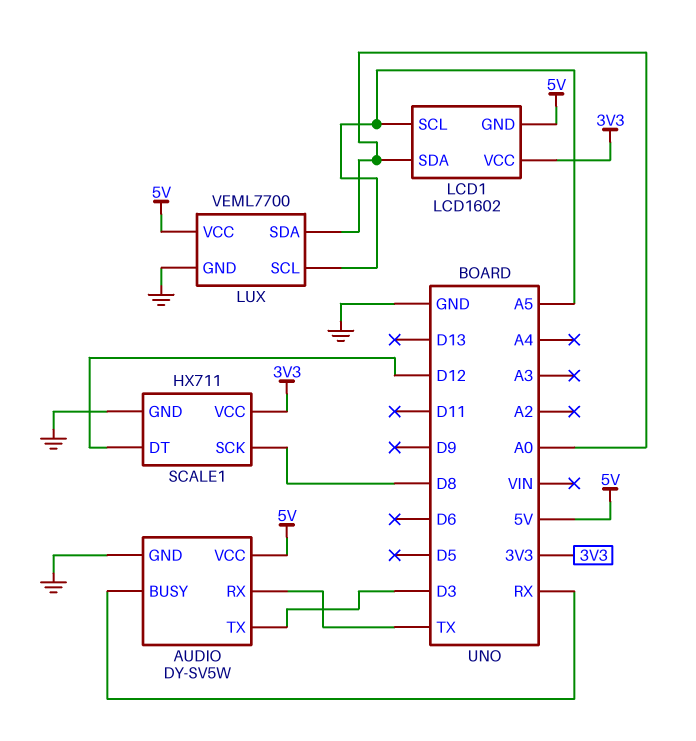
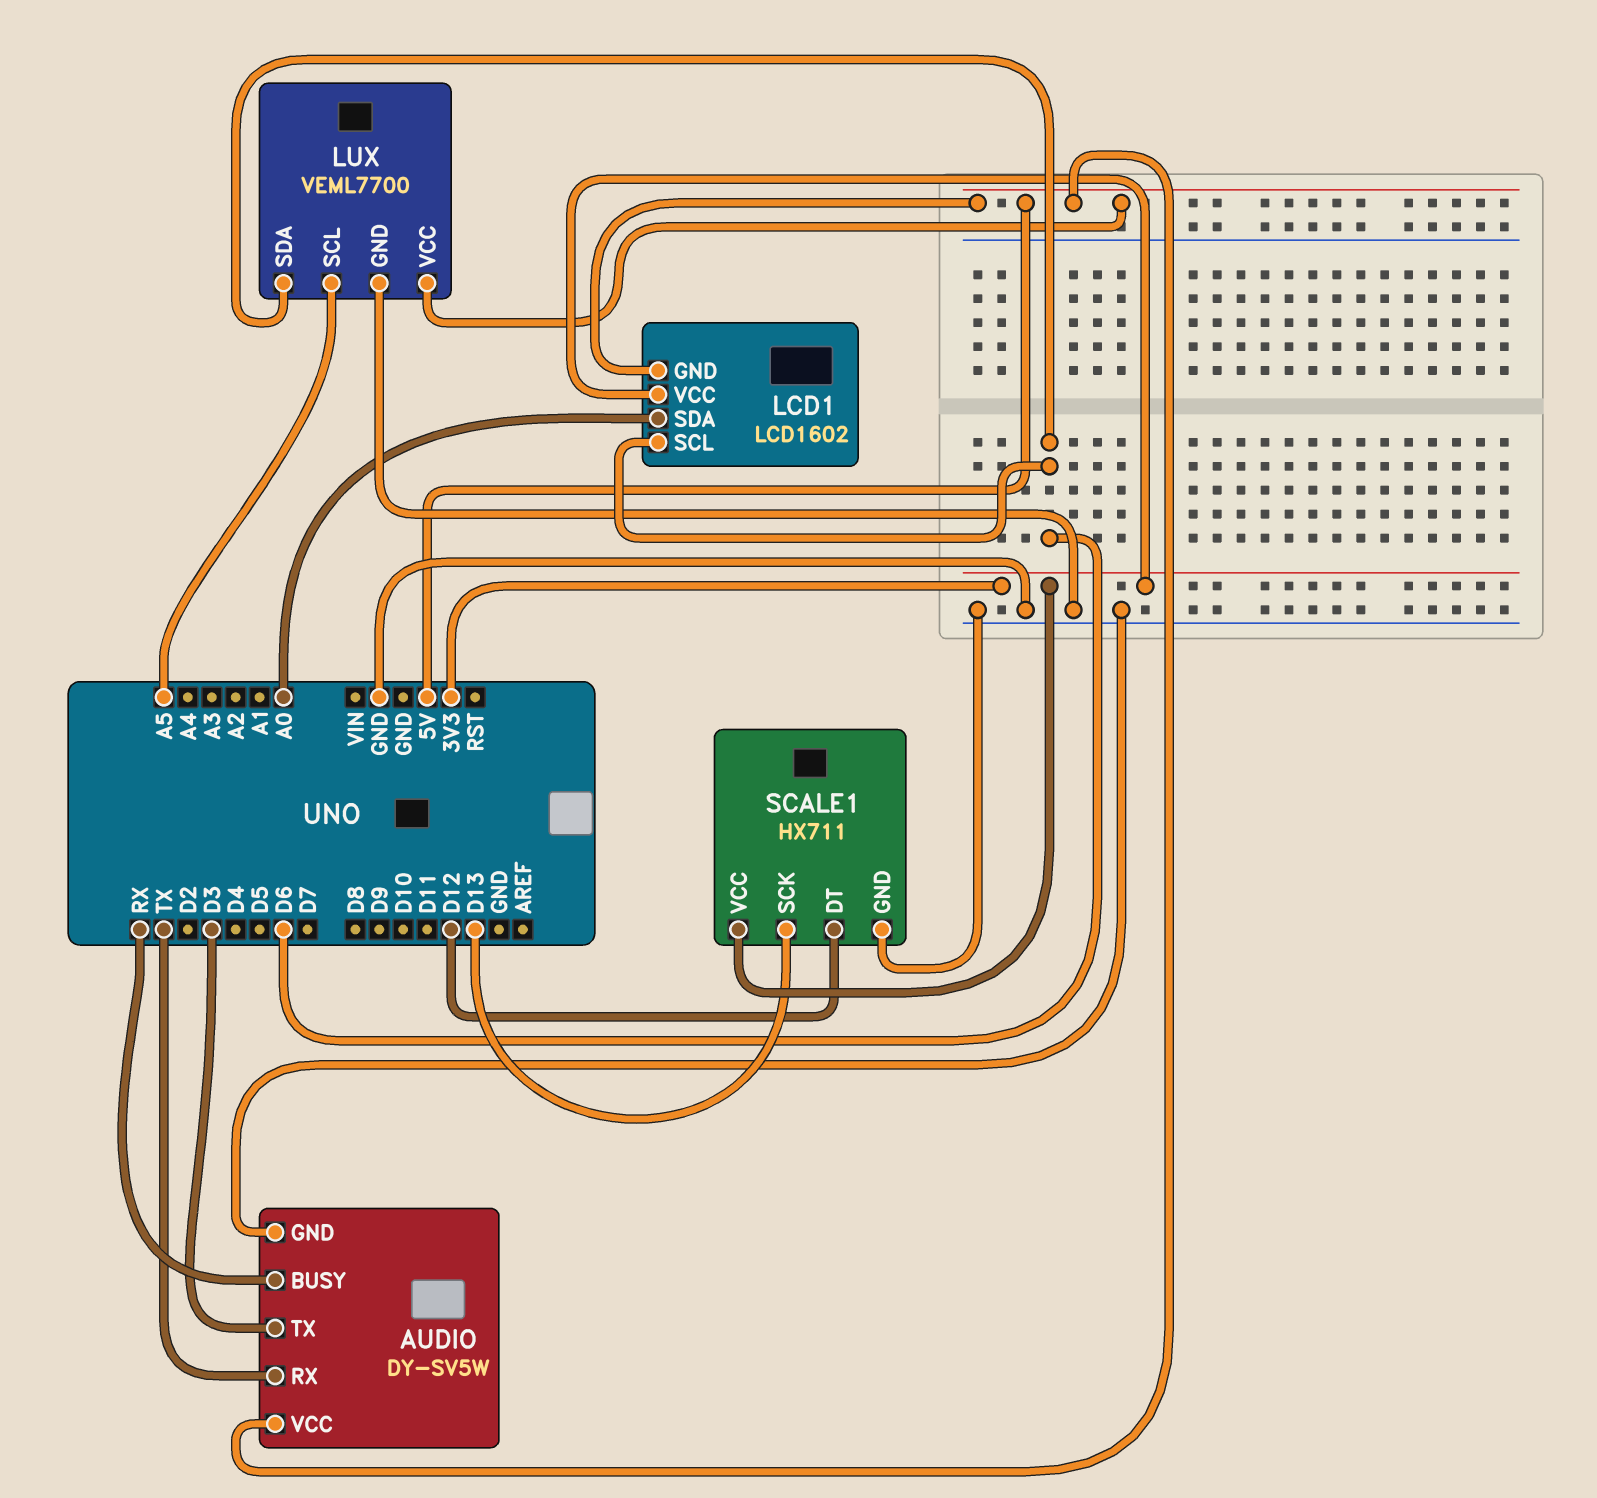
LCD1 pin SCL: A5 -> D6
LUX pin SDA: A0 -> D6
SCALE1 pin SCK: D8 -> D13

